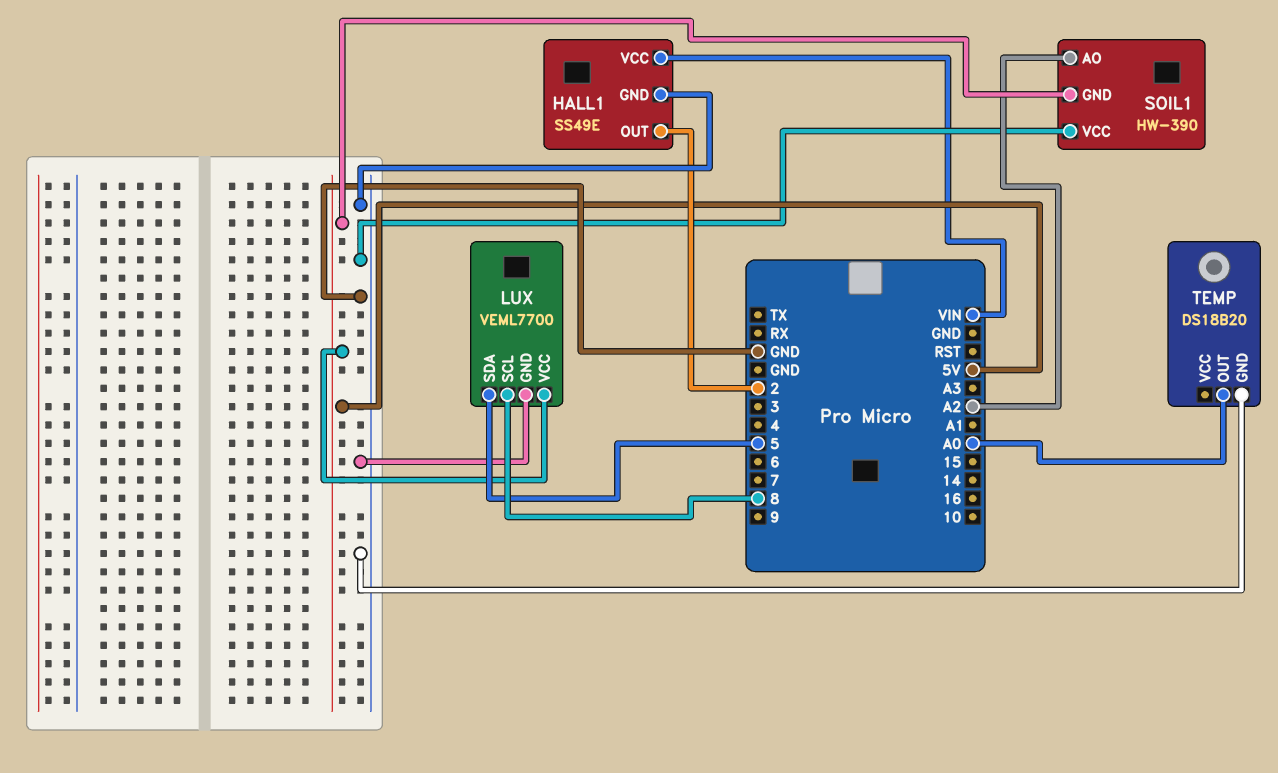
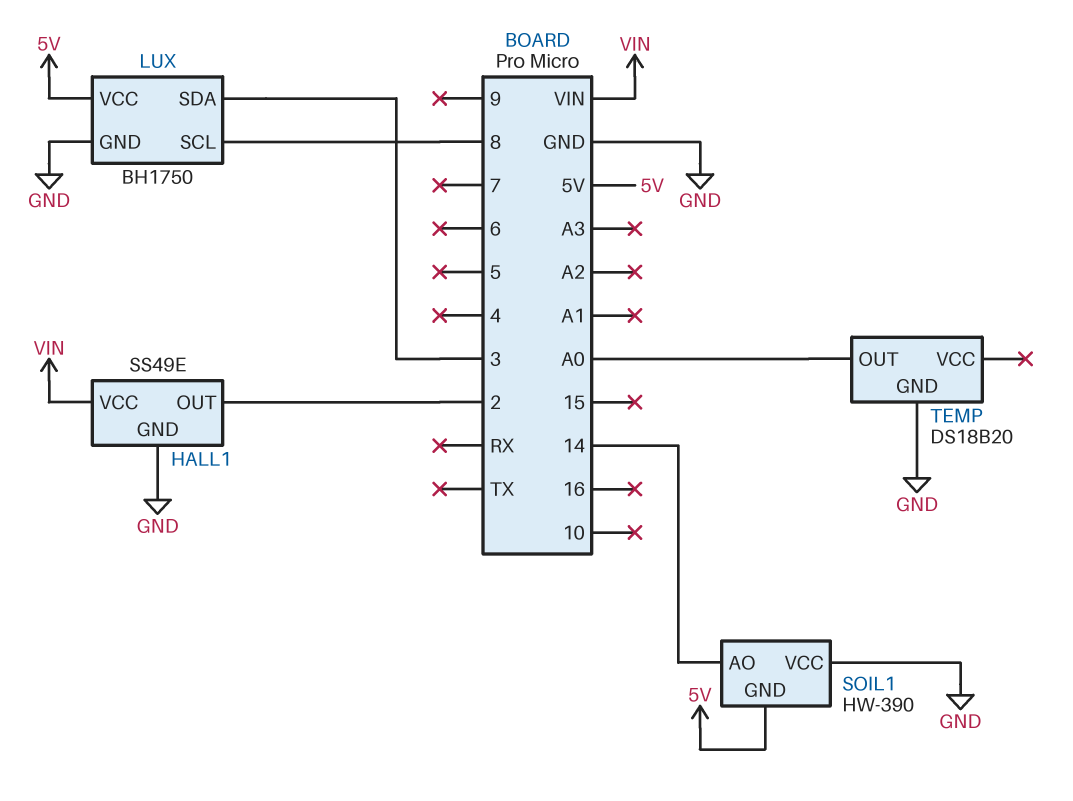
LUX: VEML7700 -> BH1750
LUX pin SDA: 5 -> 3
SOIL1 pin AO: A2 -> 14

